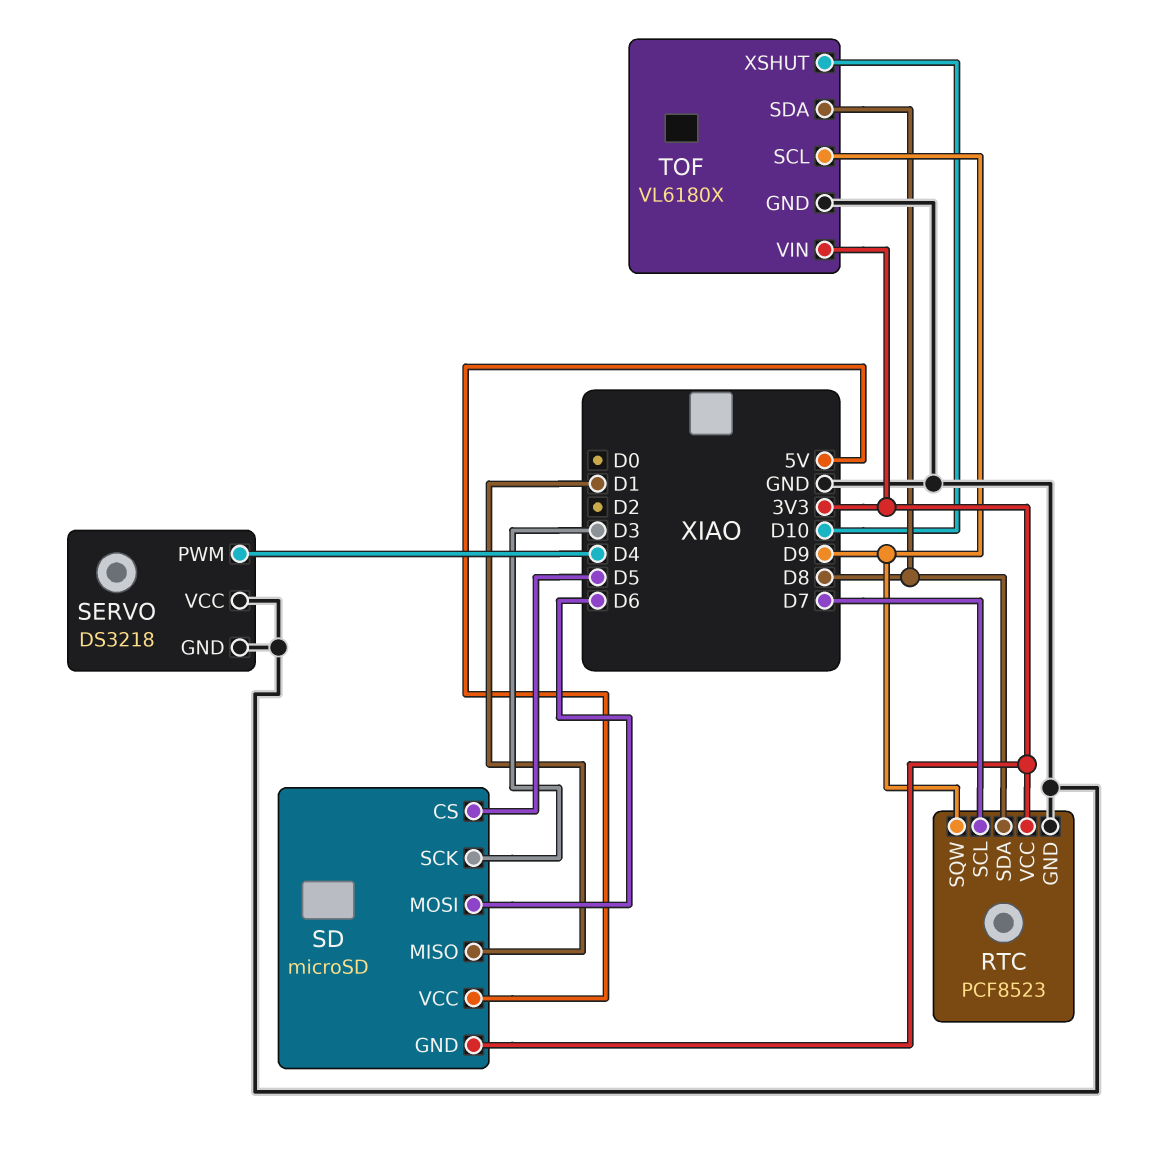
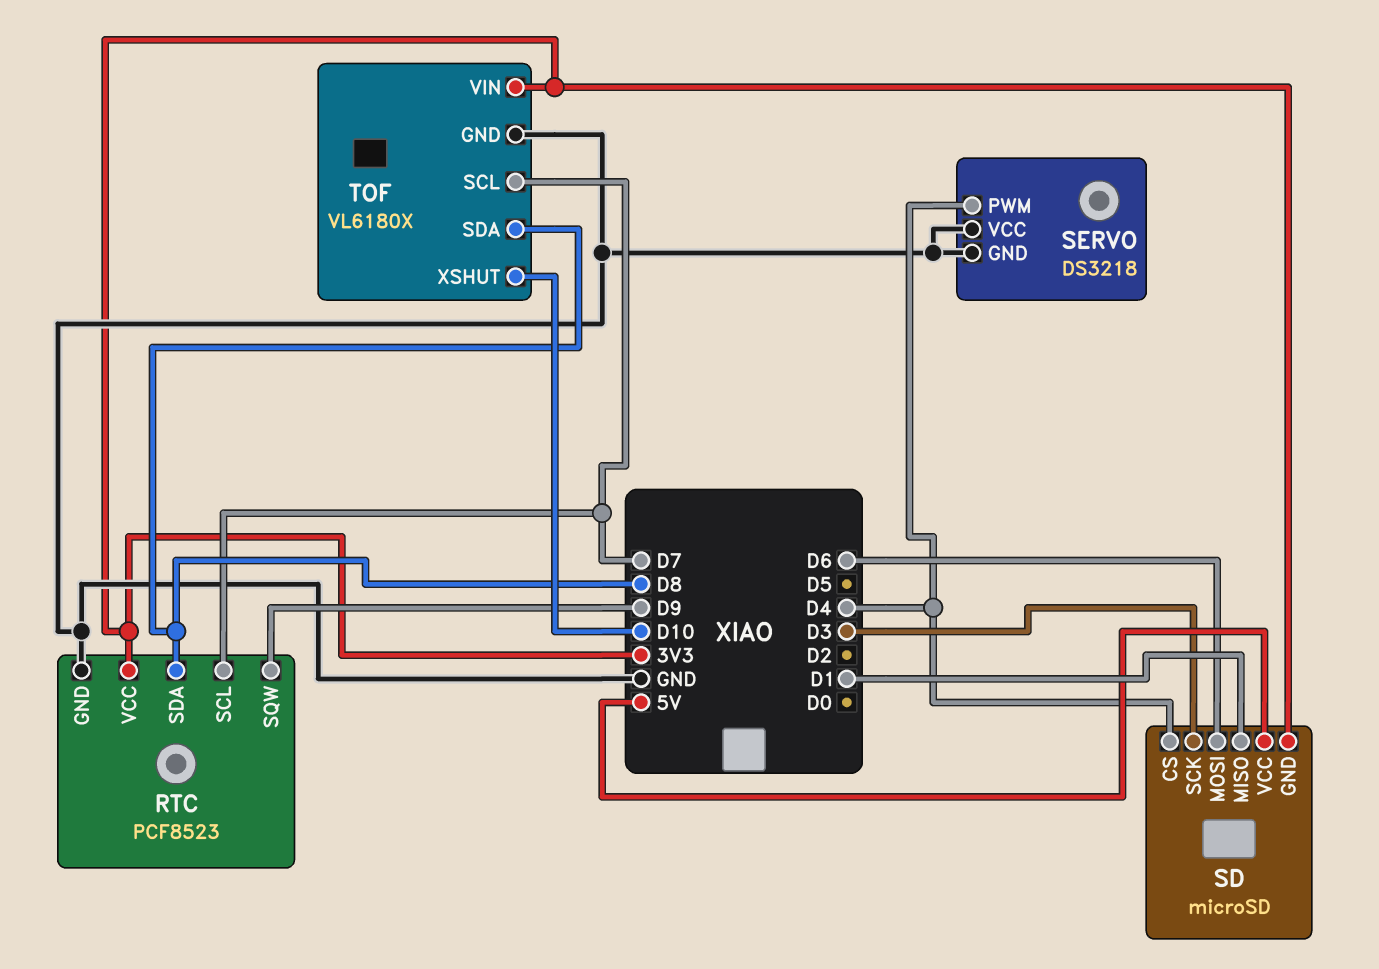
SD pin CS: D5 -> D4
TOF pin SCL: D9 -> D7

